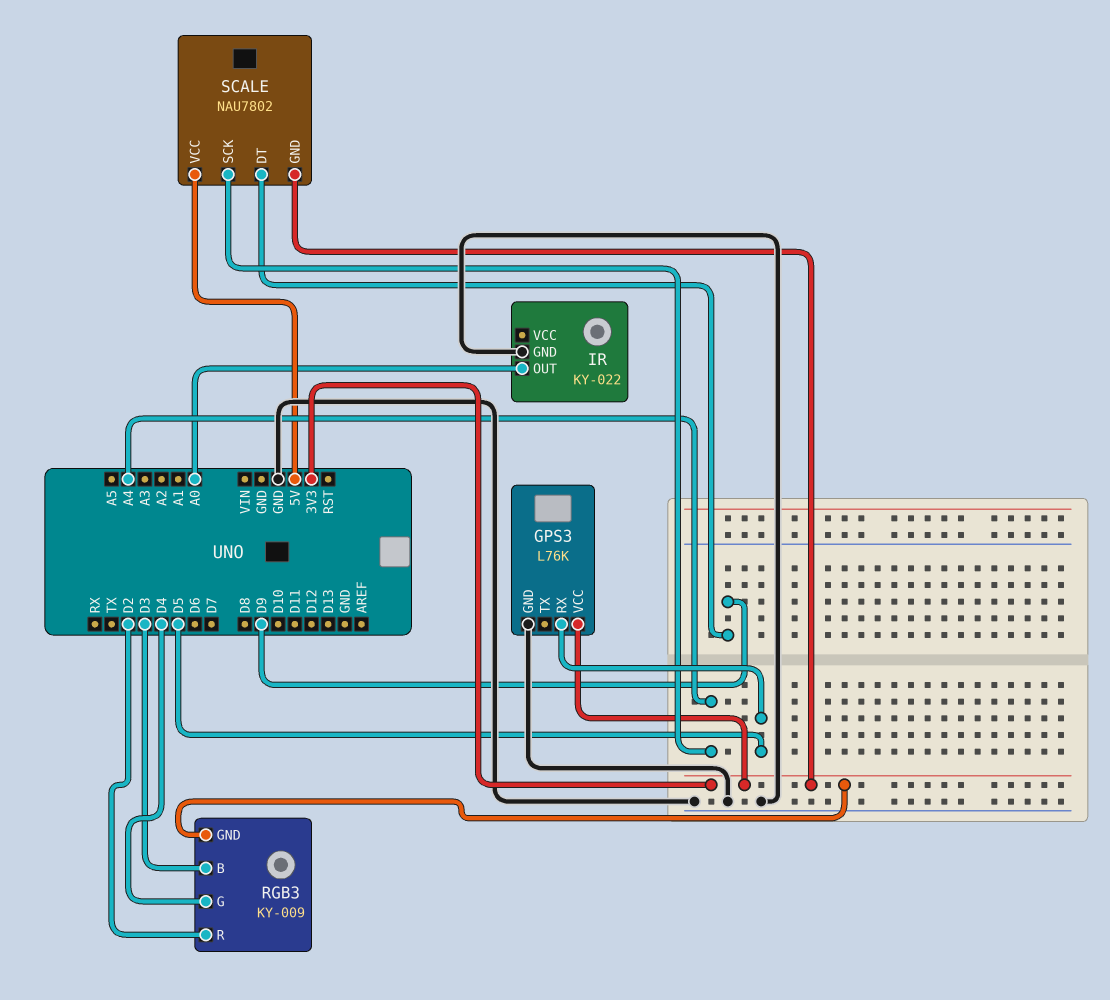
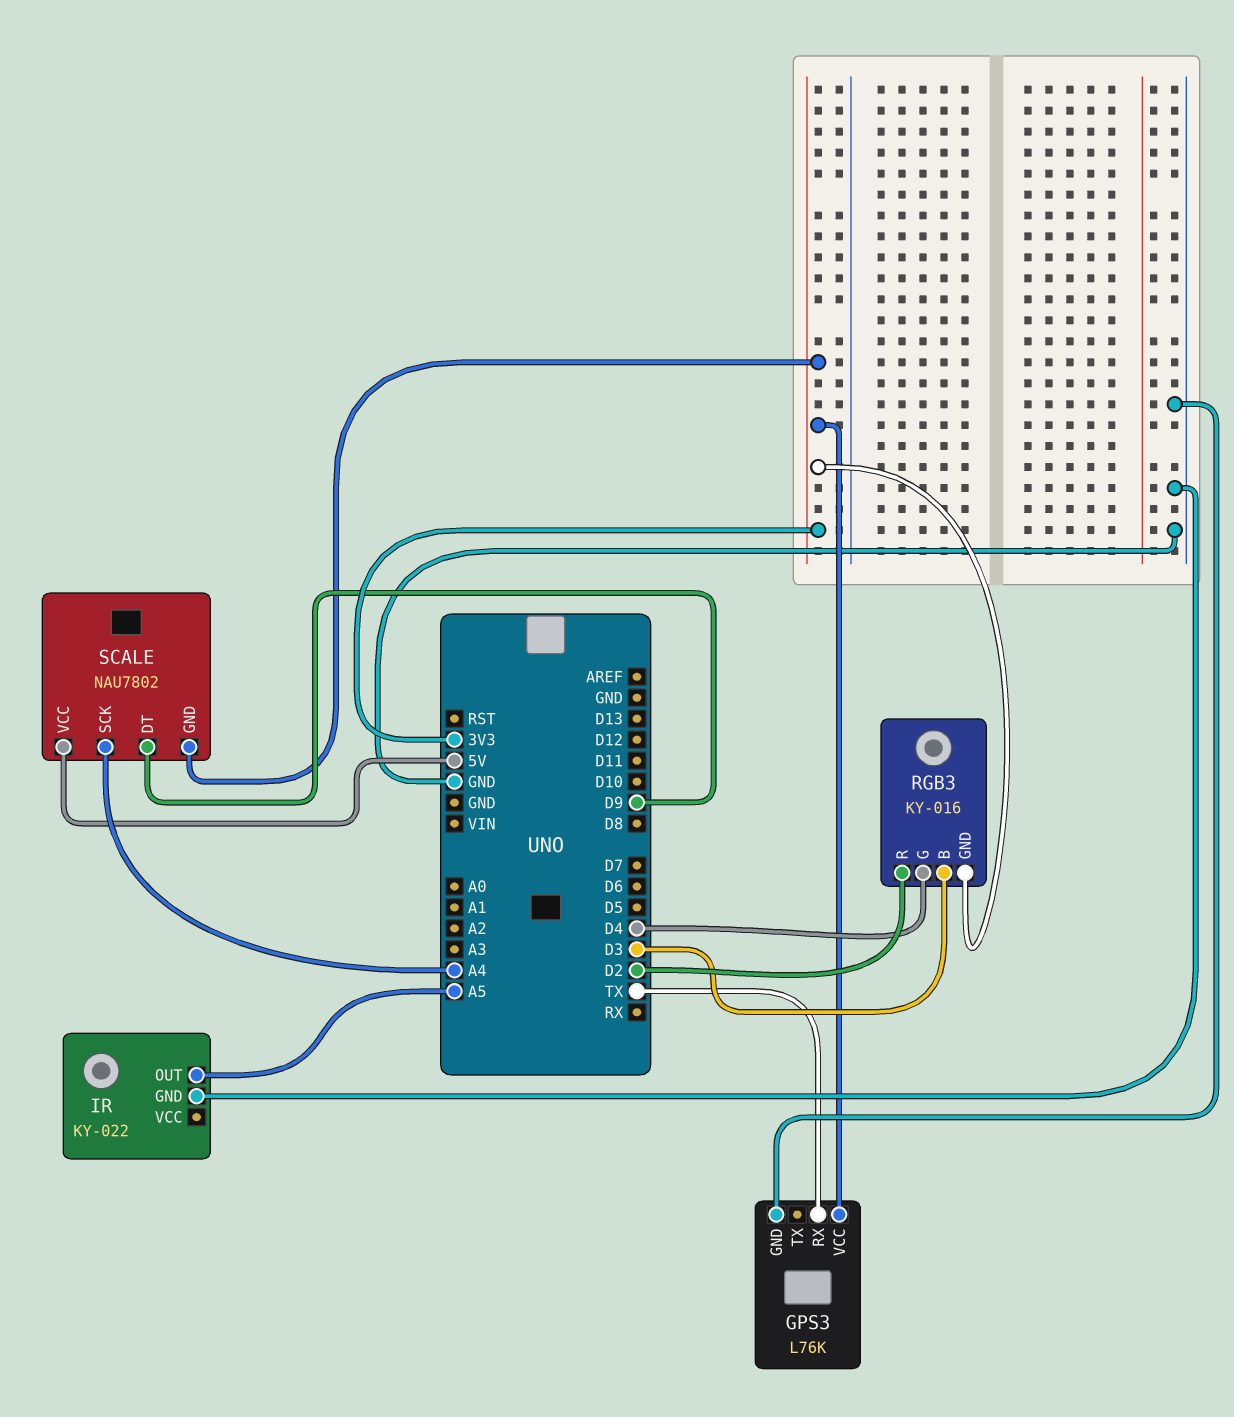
GPS3 pin RX: D5 -> TX
IR pin OUT: A0 -> A5
RGB3: KY-009 -> KY-016

